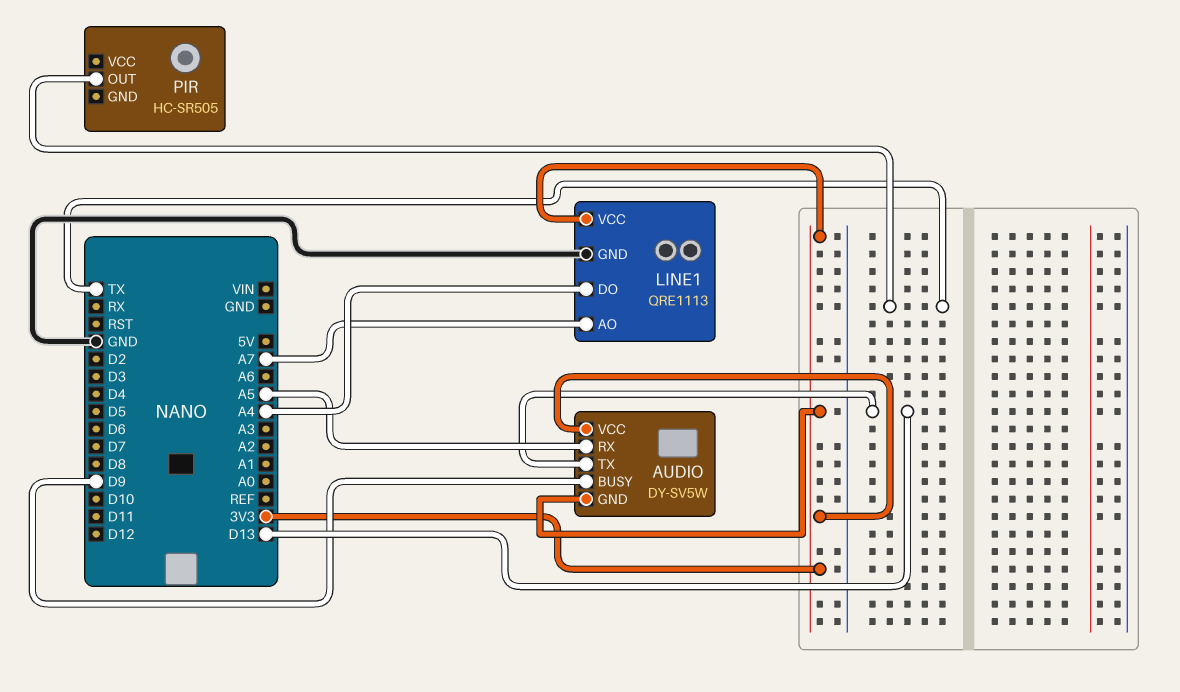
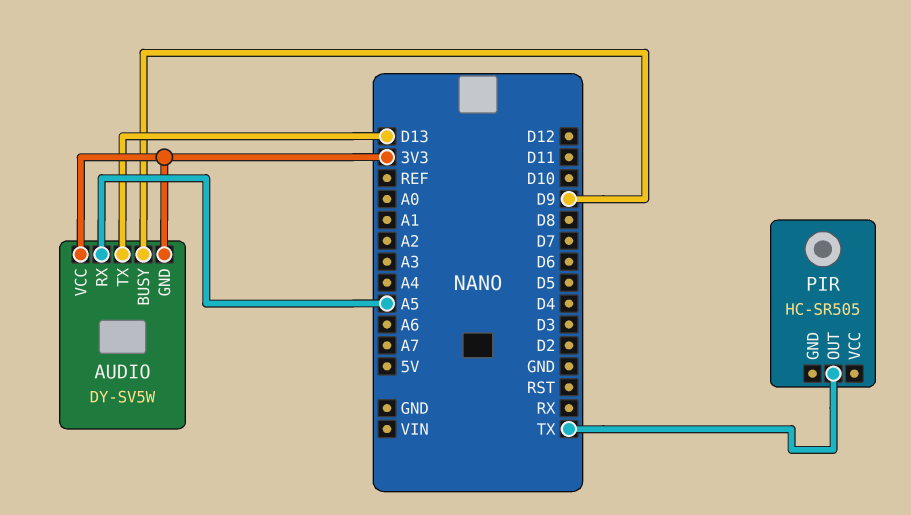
LINE1: QRE1113 -> none
LINE1 pin AO: A7 -> none
LINE1 pin DO: A4 -> none
LINE1 pin GND: GND -> none
LINE1 pin VCC: 3V3 -> none

